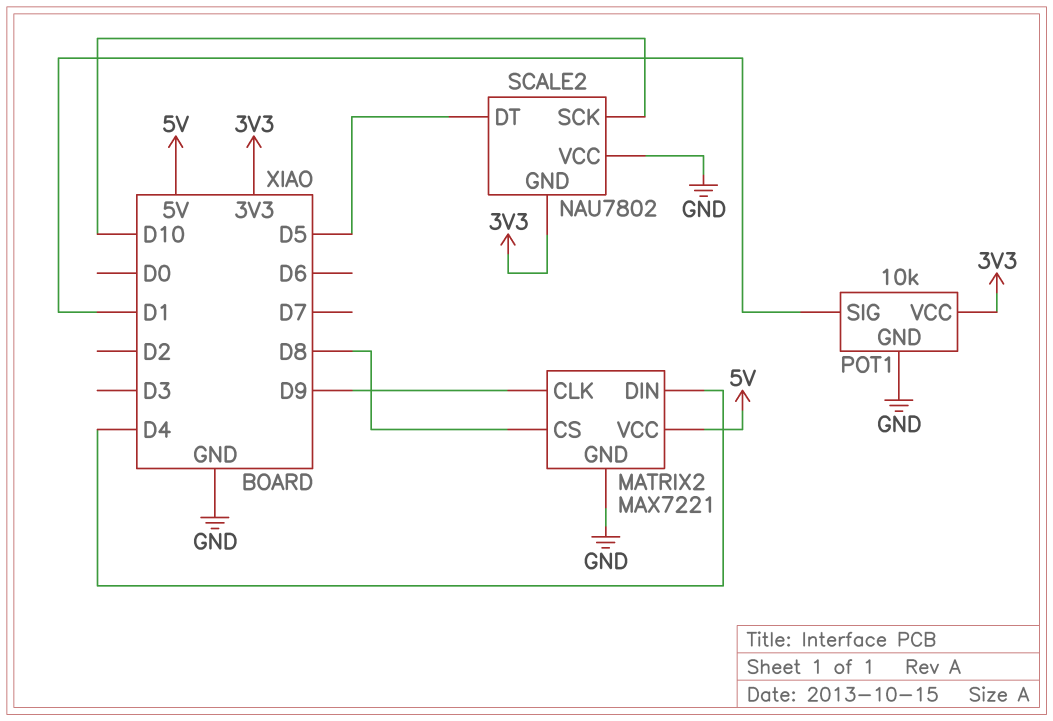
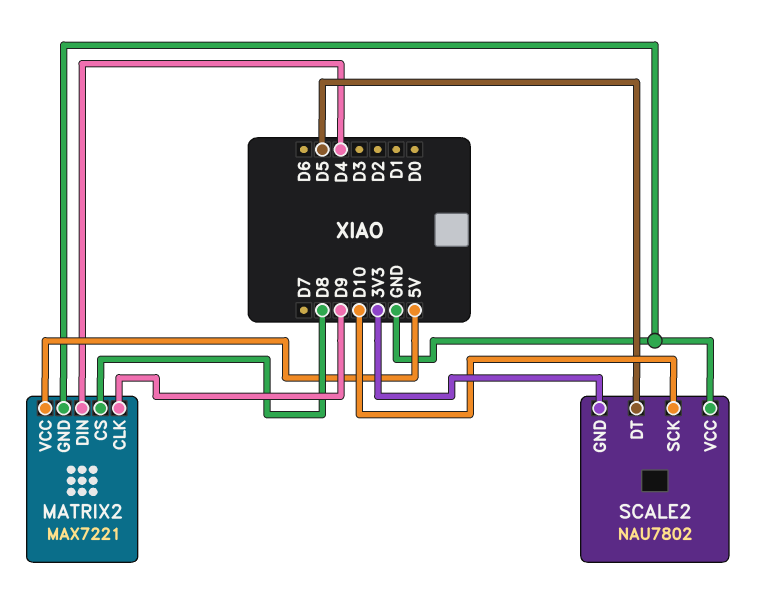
POT1: 10k -> none
POT1 pin GND: GND -> none
POT1 pin SIG: D1 -> none
POT1 pin VCC: 3V3 -> none

